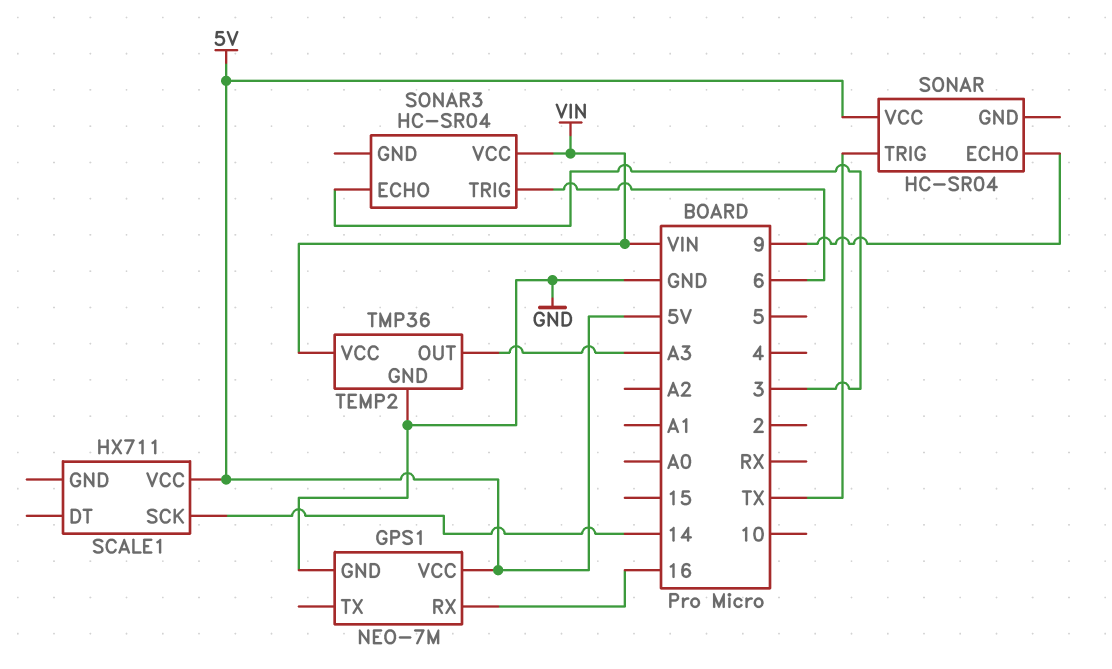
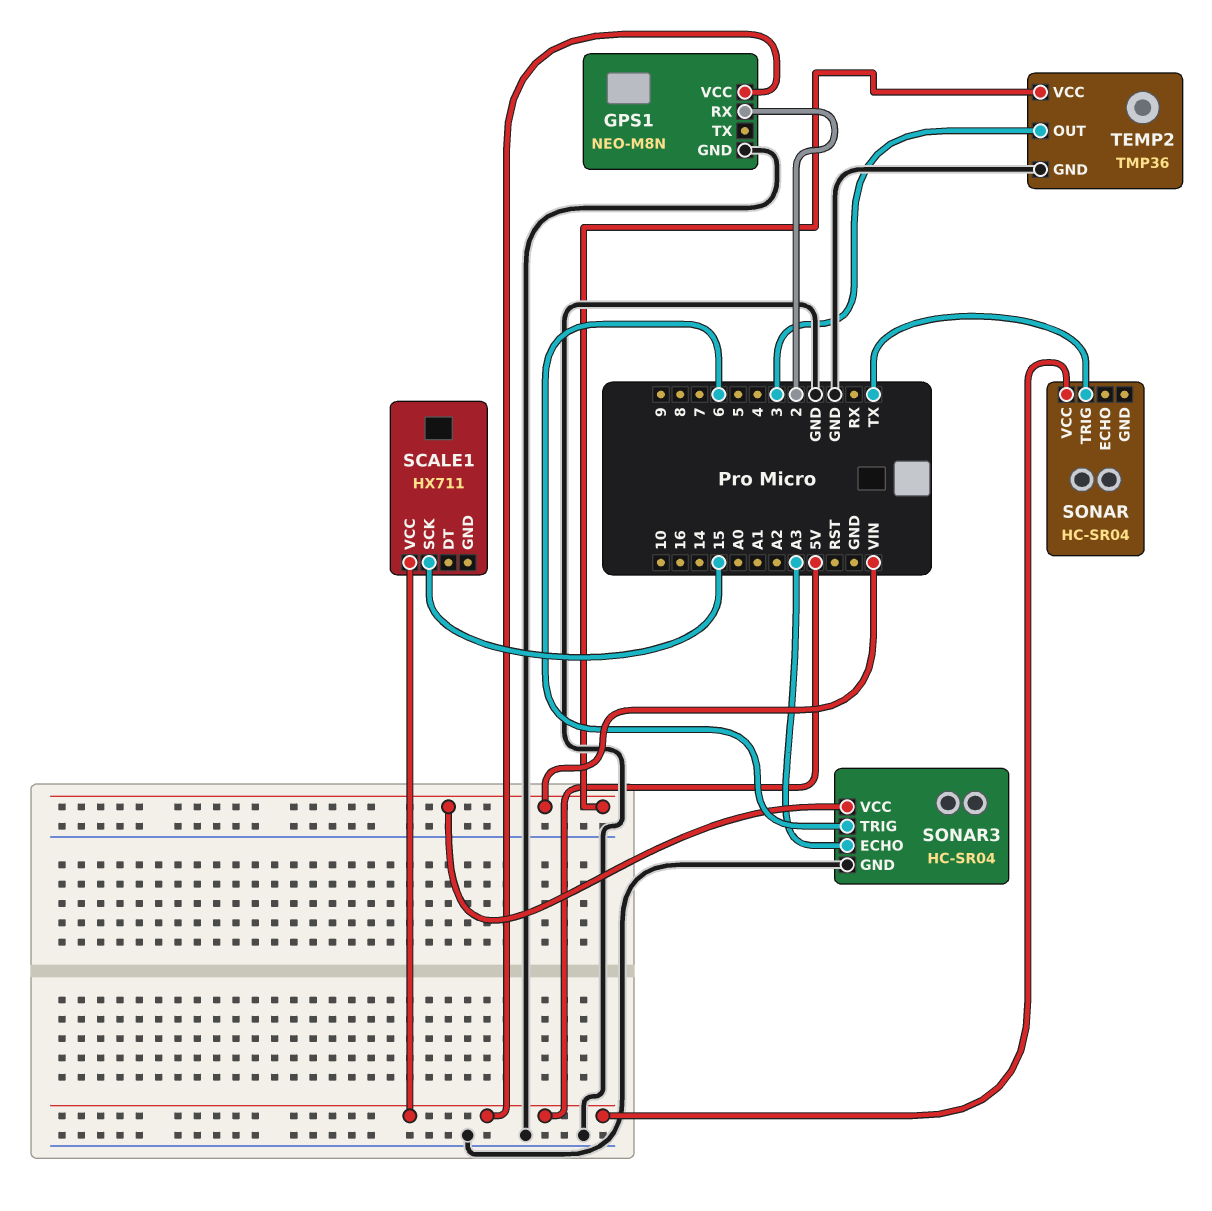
GPS1: NEO-7M -> NEO-M8N
GPS1 pin RX: 16 -> 2
SCALE1 pin SCK: 14 -> 15
SONAR pin ECHO: 9 -> none
SONAR3 pin ECHO: 3 -> A3
SONAR3 pin GND: none -> GND
TEMP2 pin OUT: A3 -> 3

